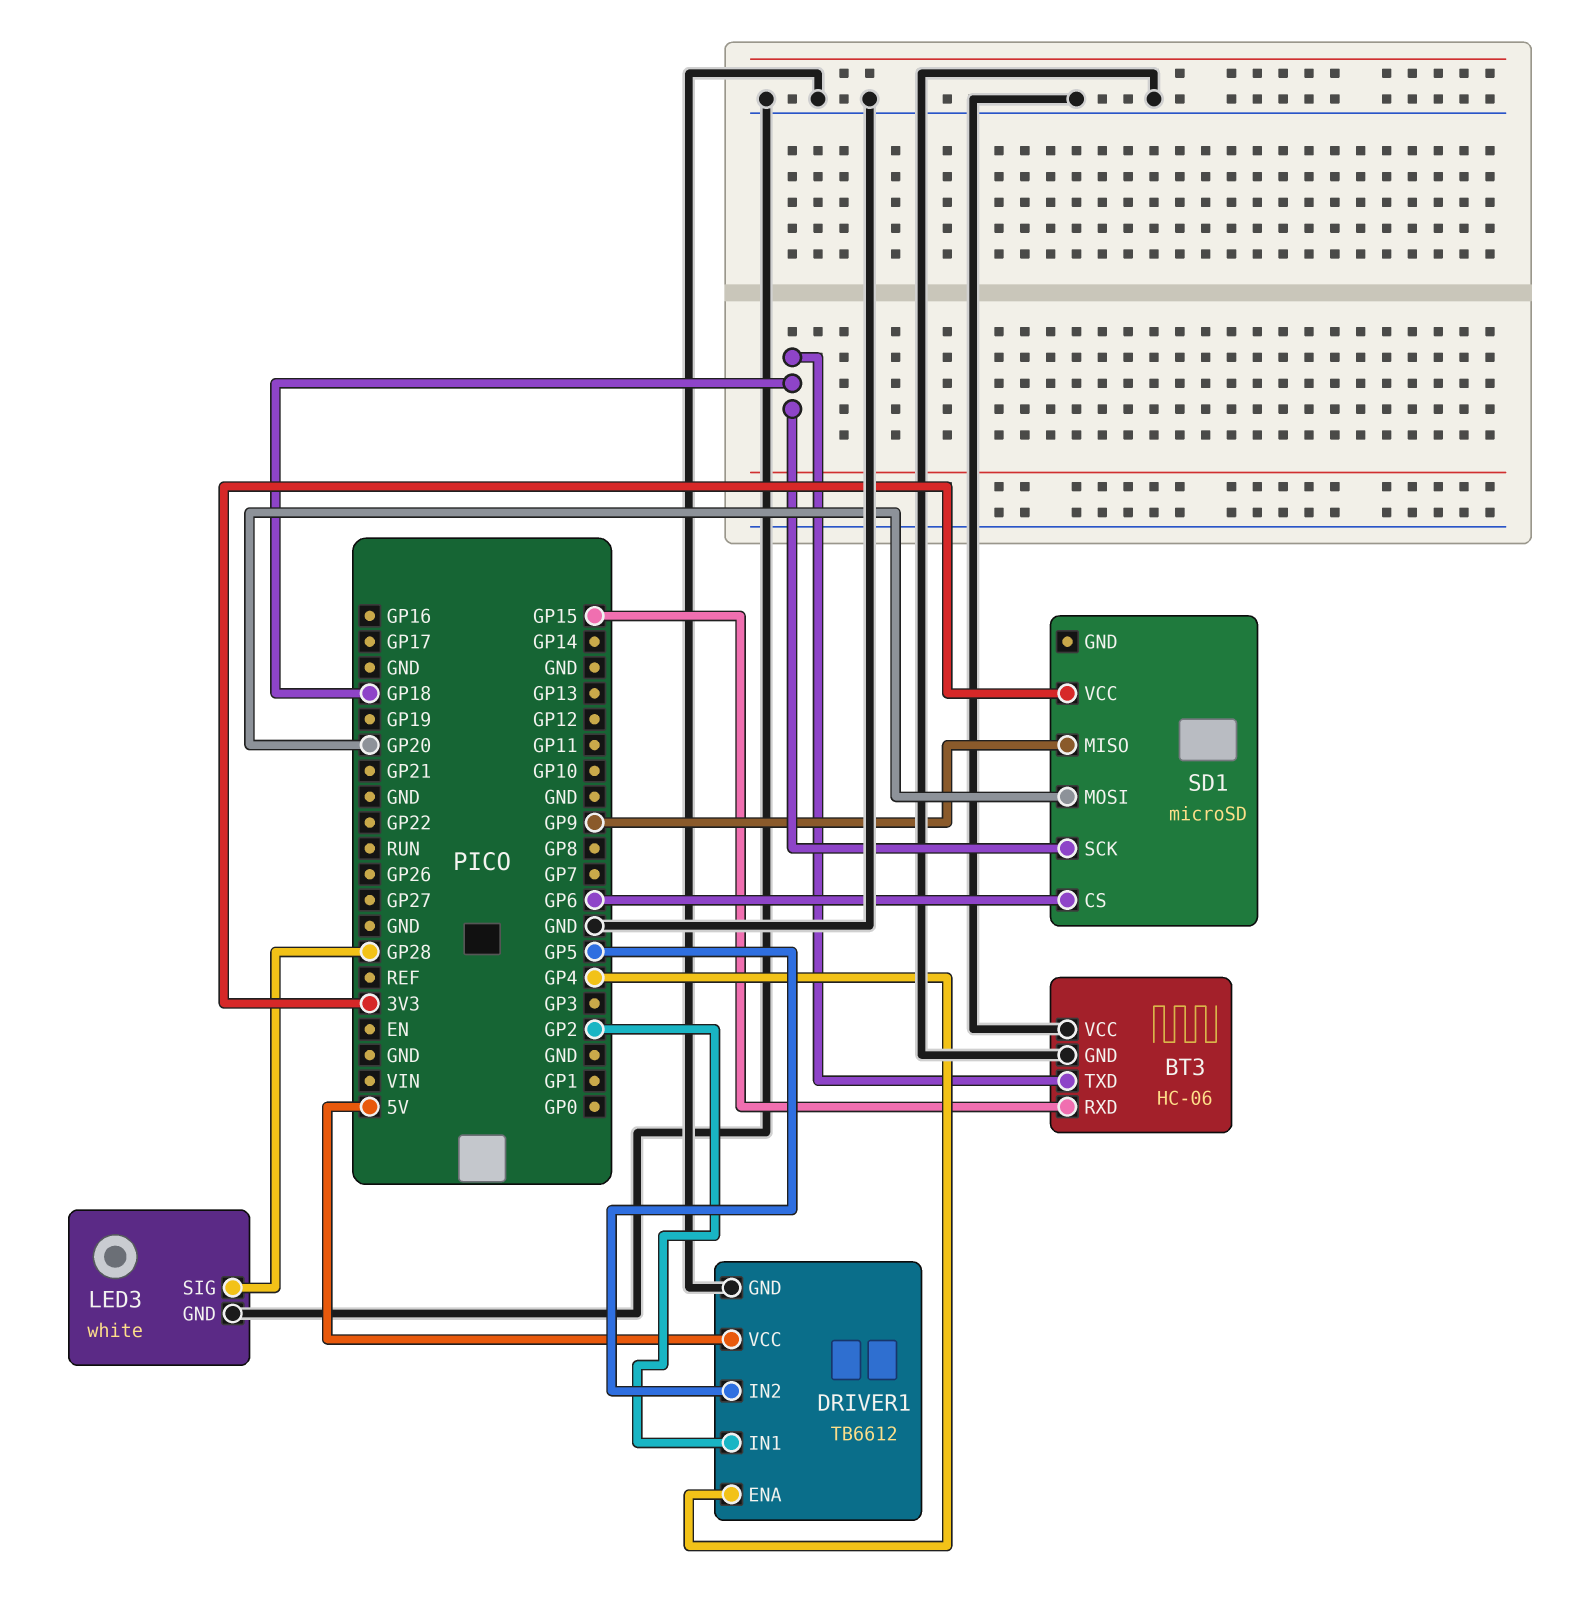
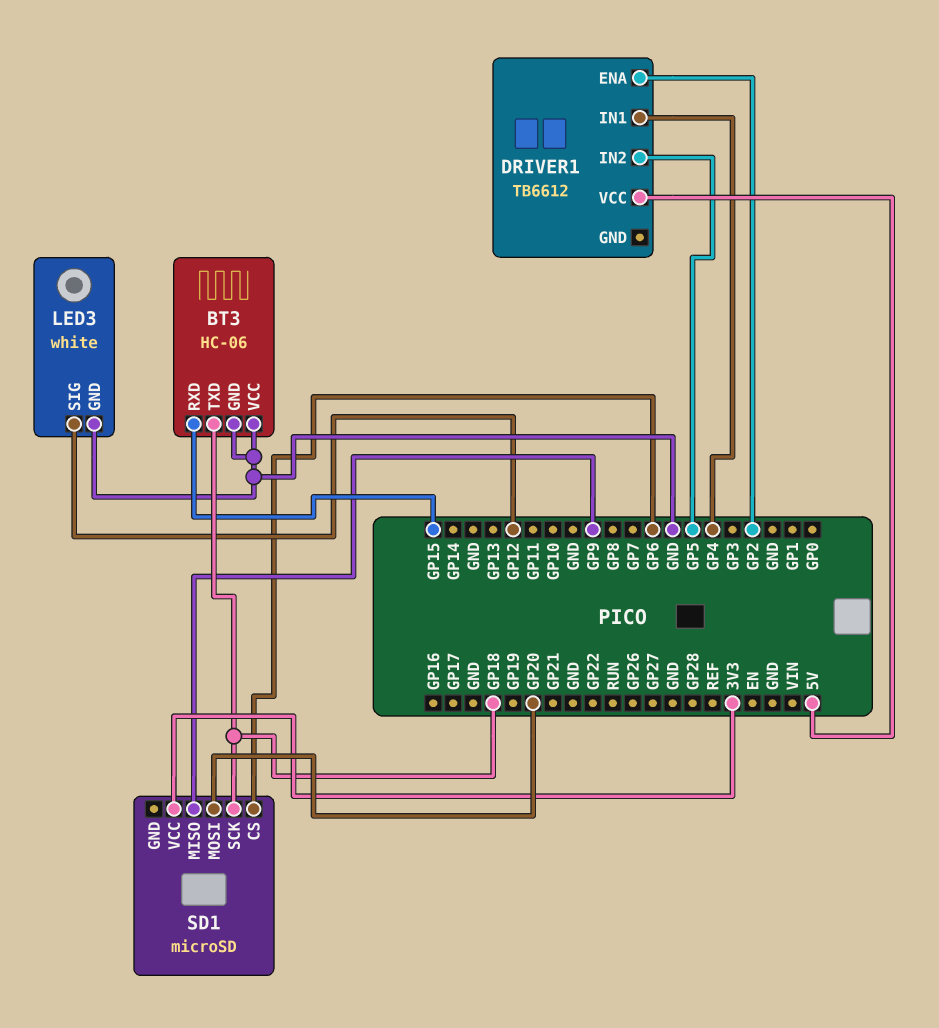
DRIVER1 pin ENA: GP4 -> GP2
DRIVER1 pin GND: GND -> none
DRIVER1 pin IN1: GP2 -> GP4
LED3 pin SIG: GP28 -> GP12

